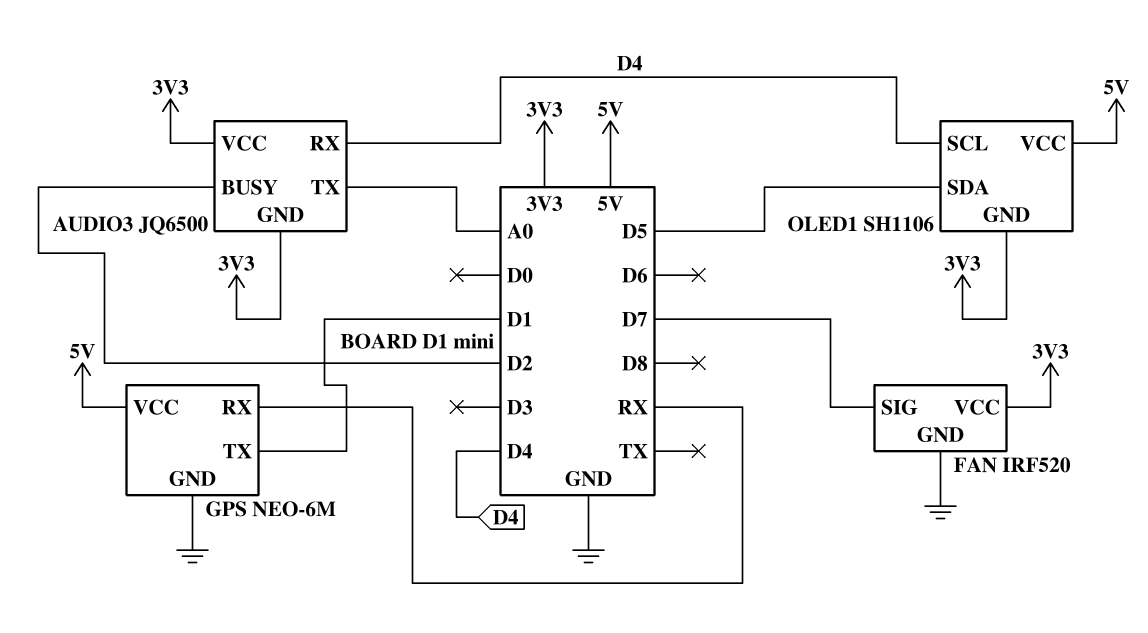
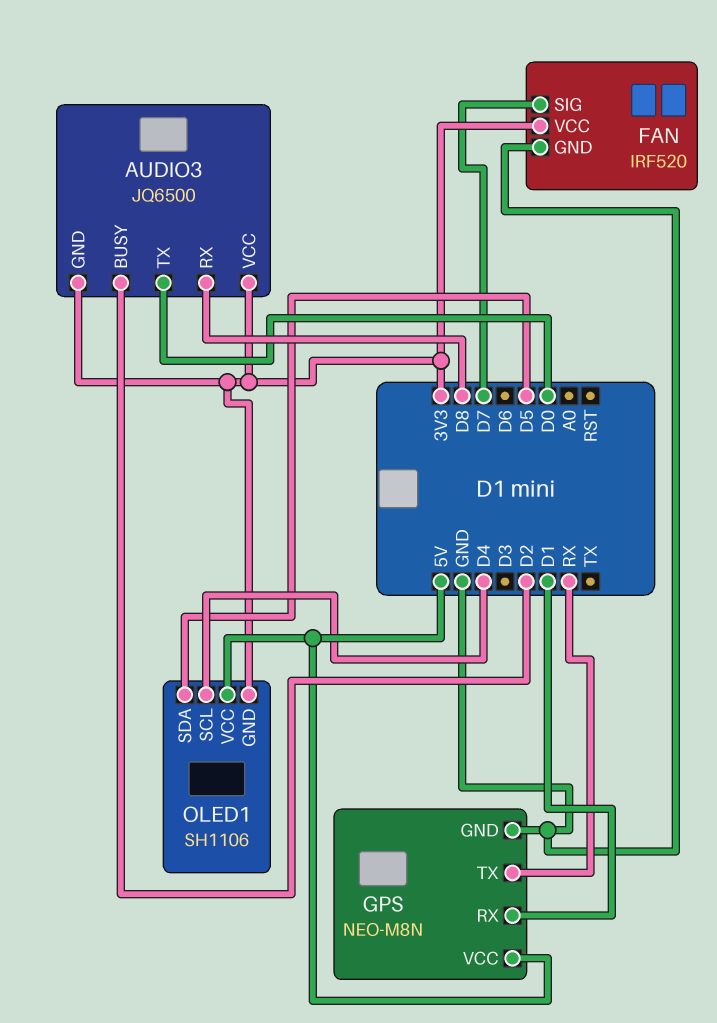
AUDIO3 pin RX: D4 -> D8
AUDIO3 pin TX: A0 -> D0
GPS: NEO-6M -> NEO-M8N
GPS pin RX: RX -> D1
GPS pin TX: D1 -> RX

